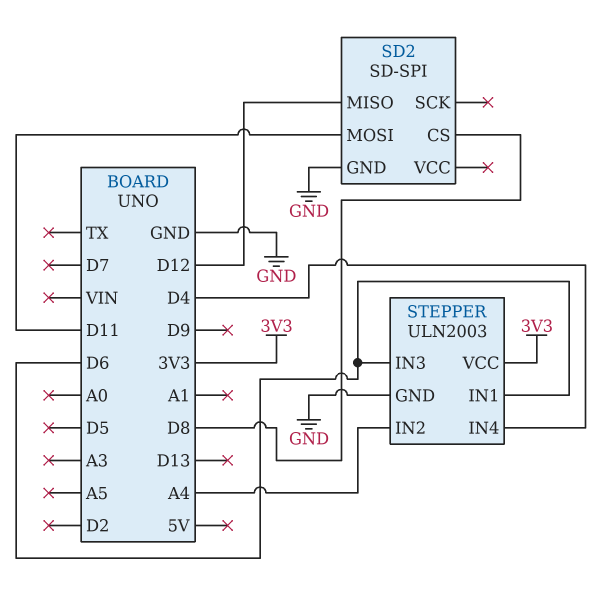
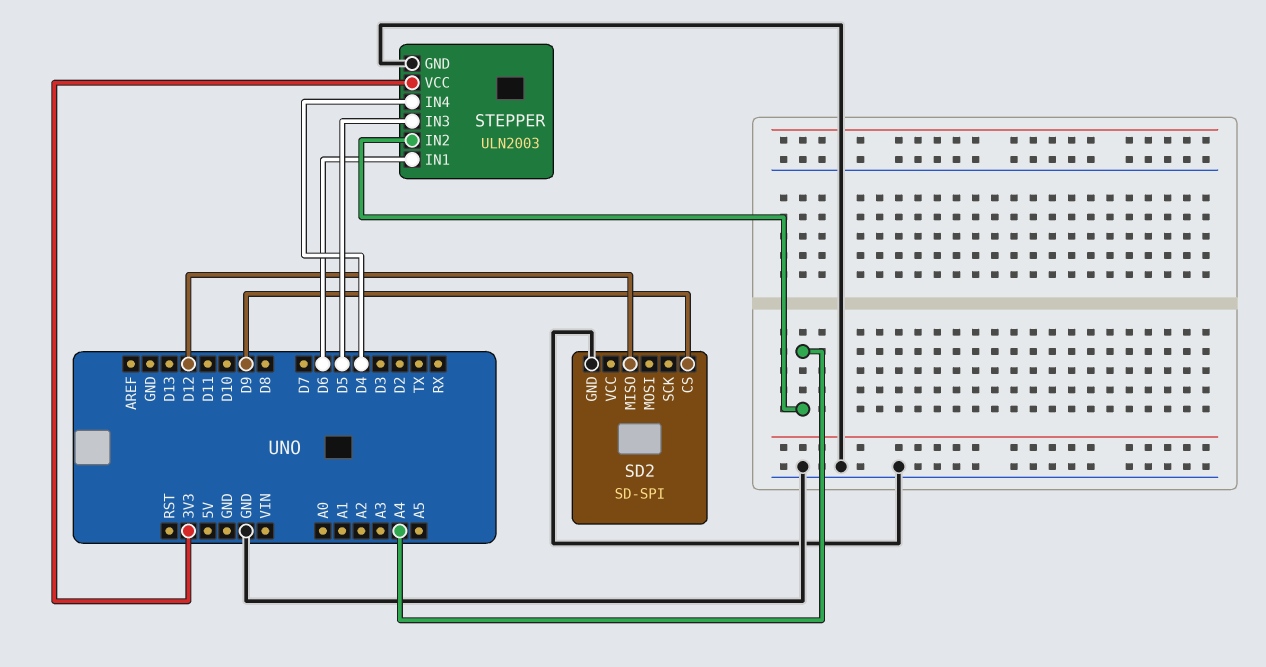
SD2 pin CS: D8 -> D9
SD2 pin MOSI: D11 -> none
STEPPER pin IN3: D6 -> D5

